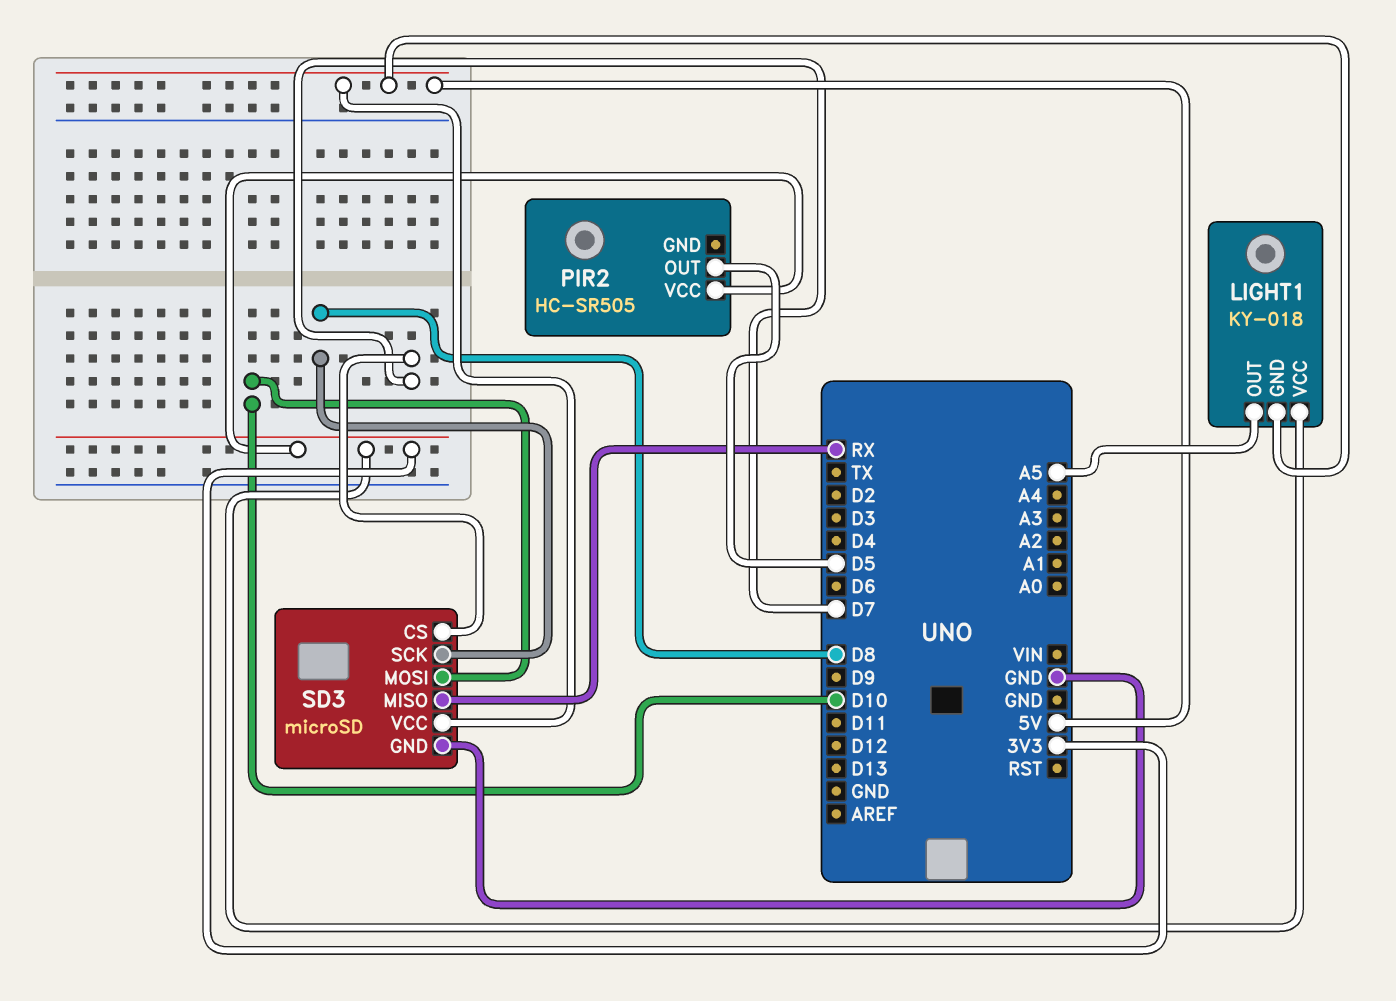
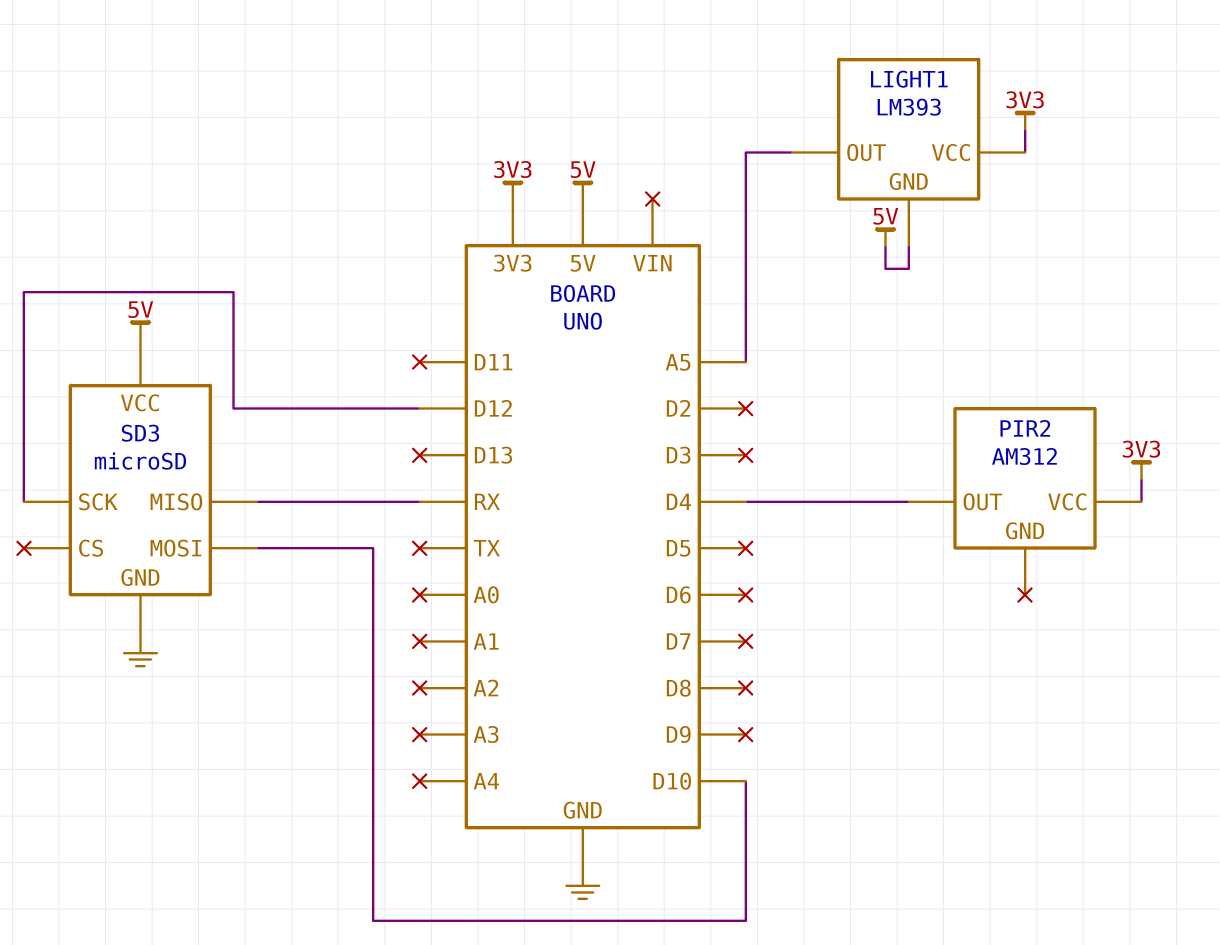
LIGHT1: KY-018 -> LM393
PIR2: HC-SR505 -> AM312
PIR2 pin OUT: D5 -> D4
SD3 pin CS: D7 -> none
SD3 pin SCK: D8 -> D12

